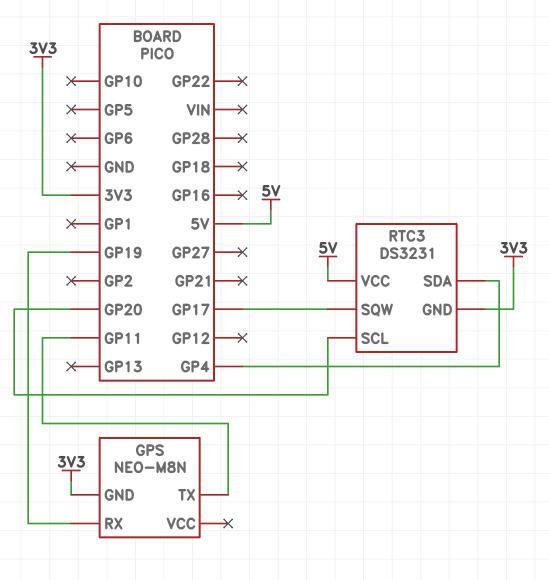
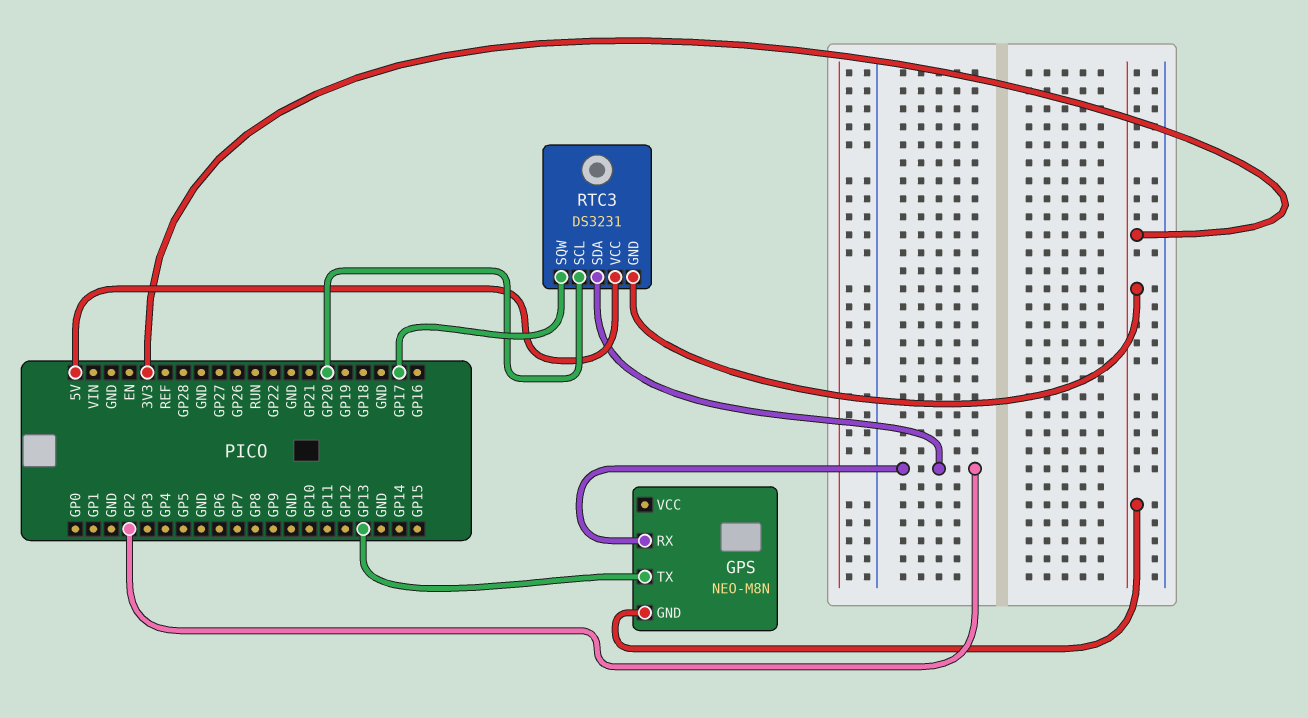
GPS pin RX: GP19 -> GP2
GPS pin TX: GP11 -> GP13
RTC3 pin SDA: GP4 -> GP2

